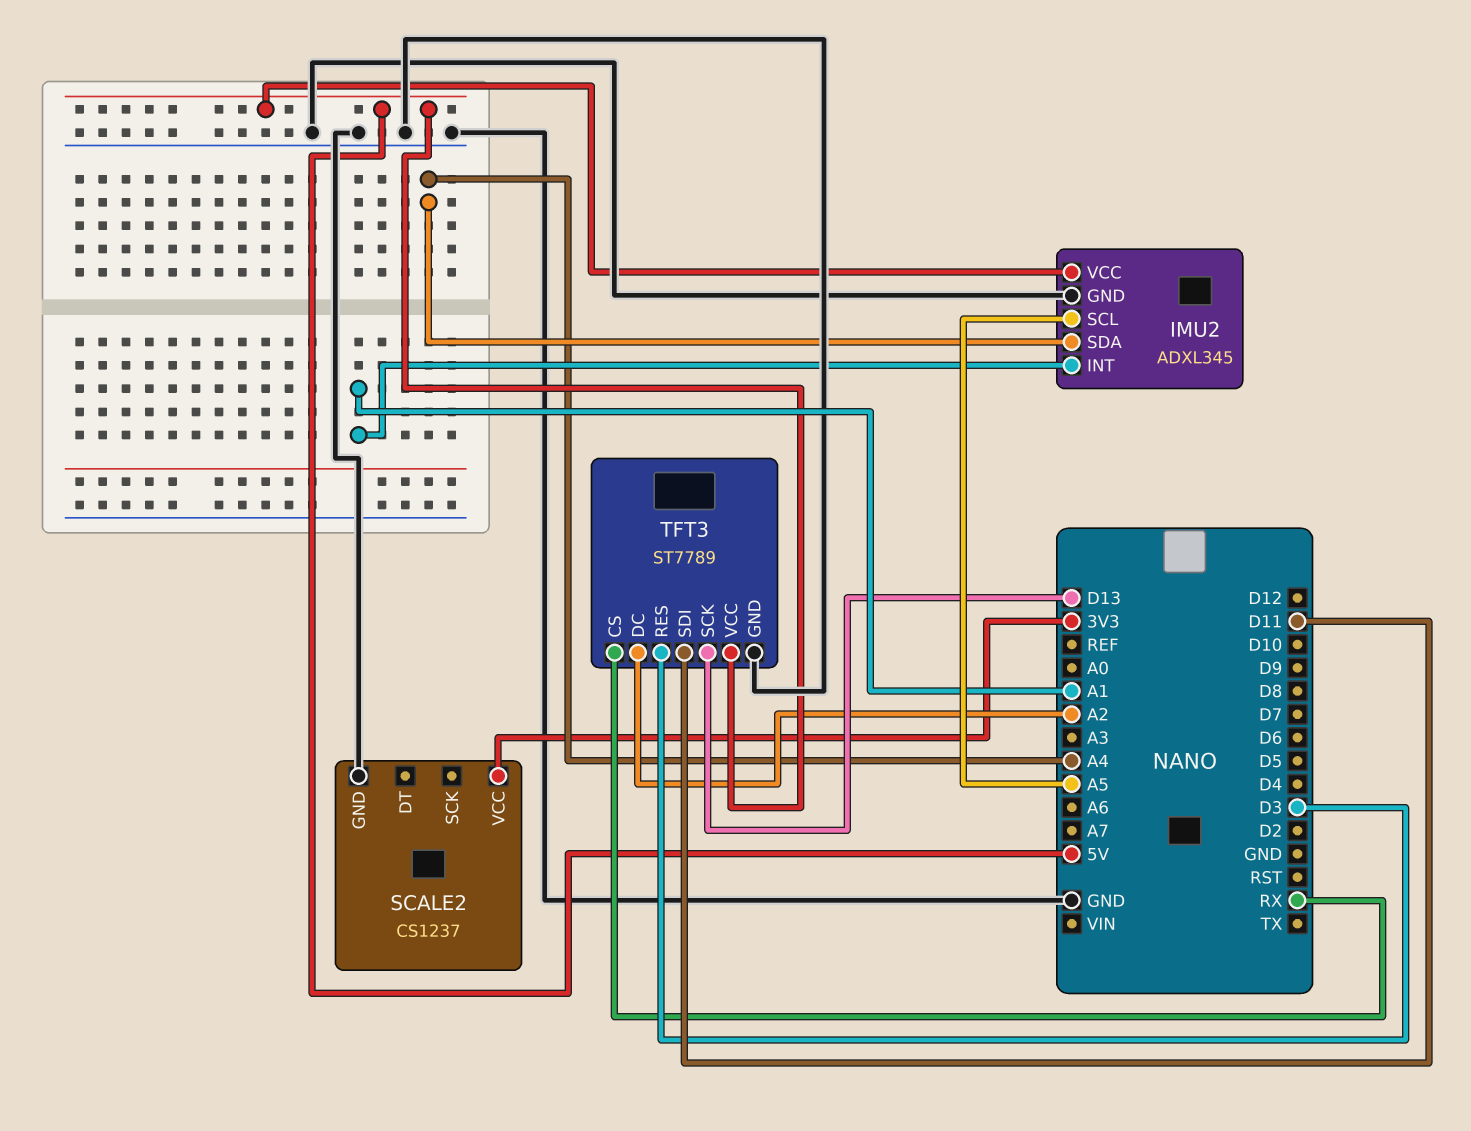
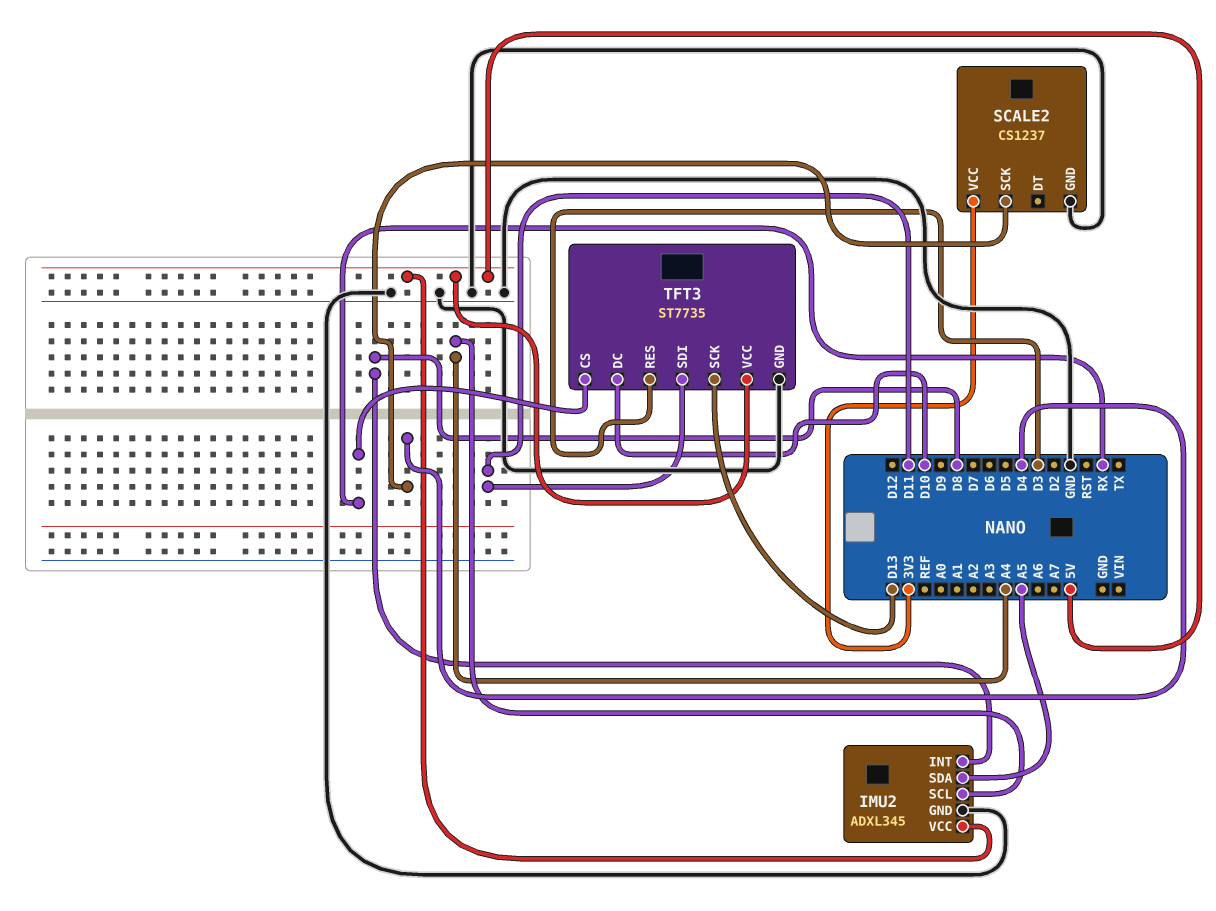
IMU2 pin INT: A1 -> D8
IMU2 pin SCL: A5 -> A4
IMU2 pin SDA: A4 -> A5
SCALE2 pin SCK: none -> D4
TFT3: ST7789 -> ST7735
TFT3 pin DC: A2 -> D10

